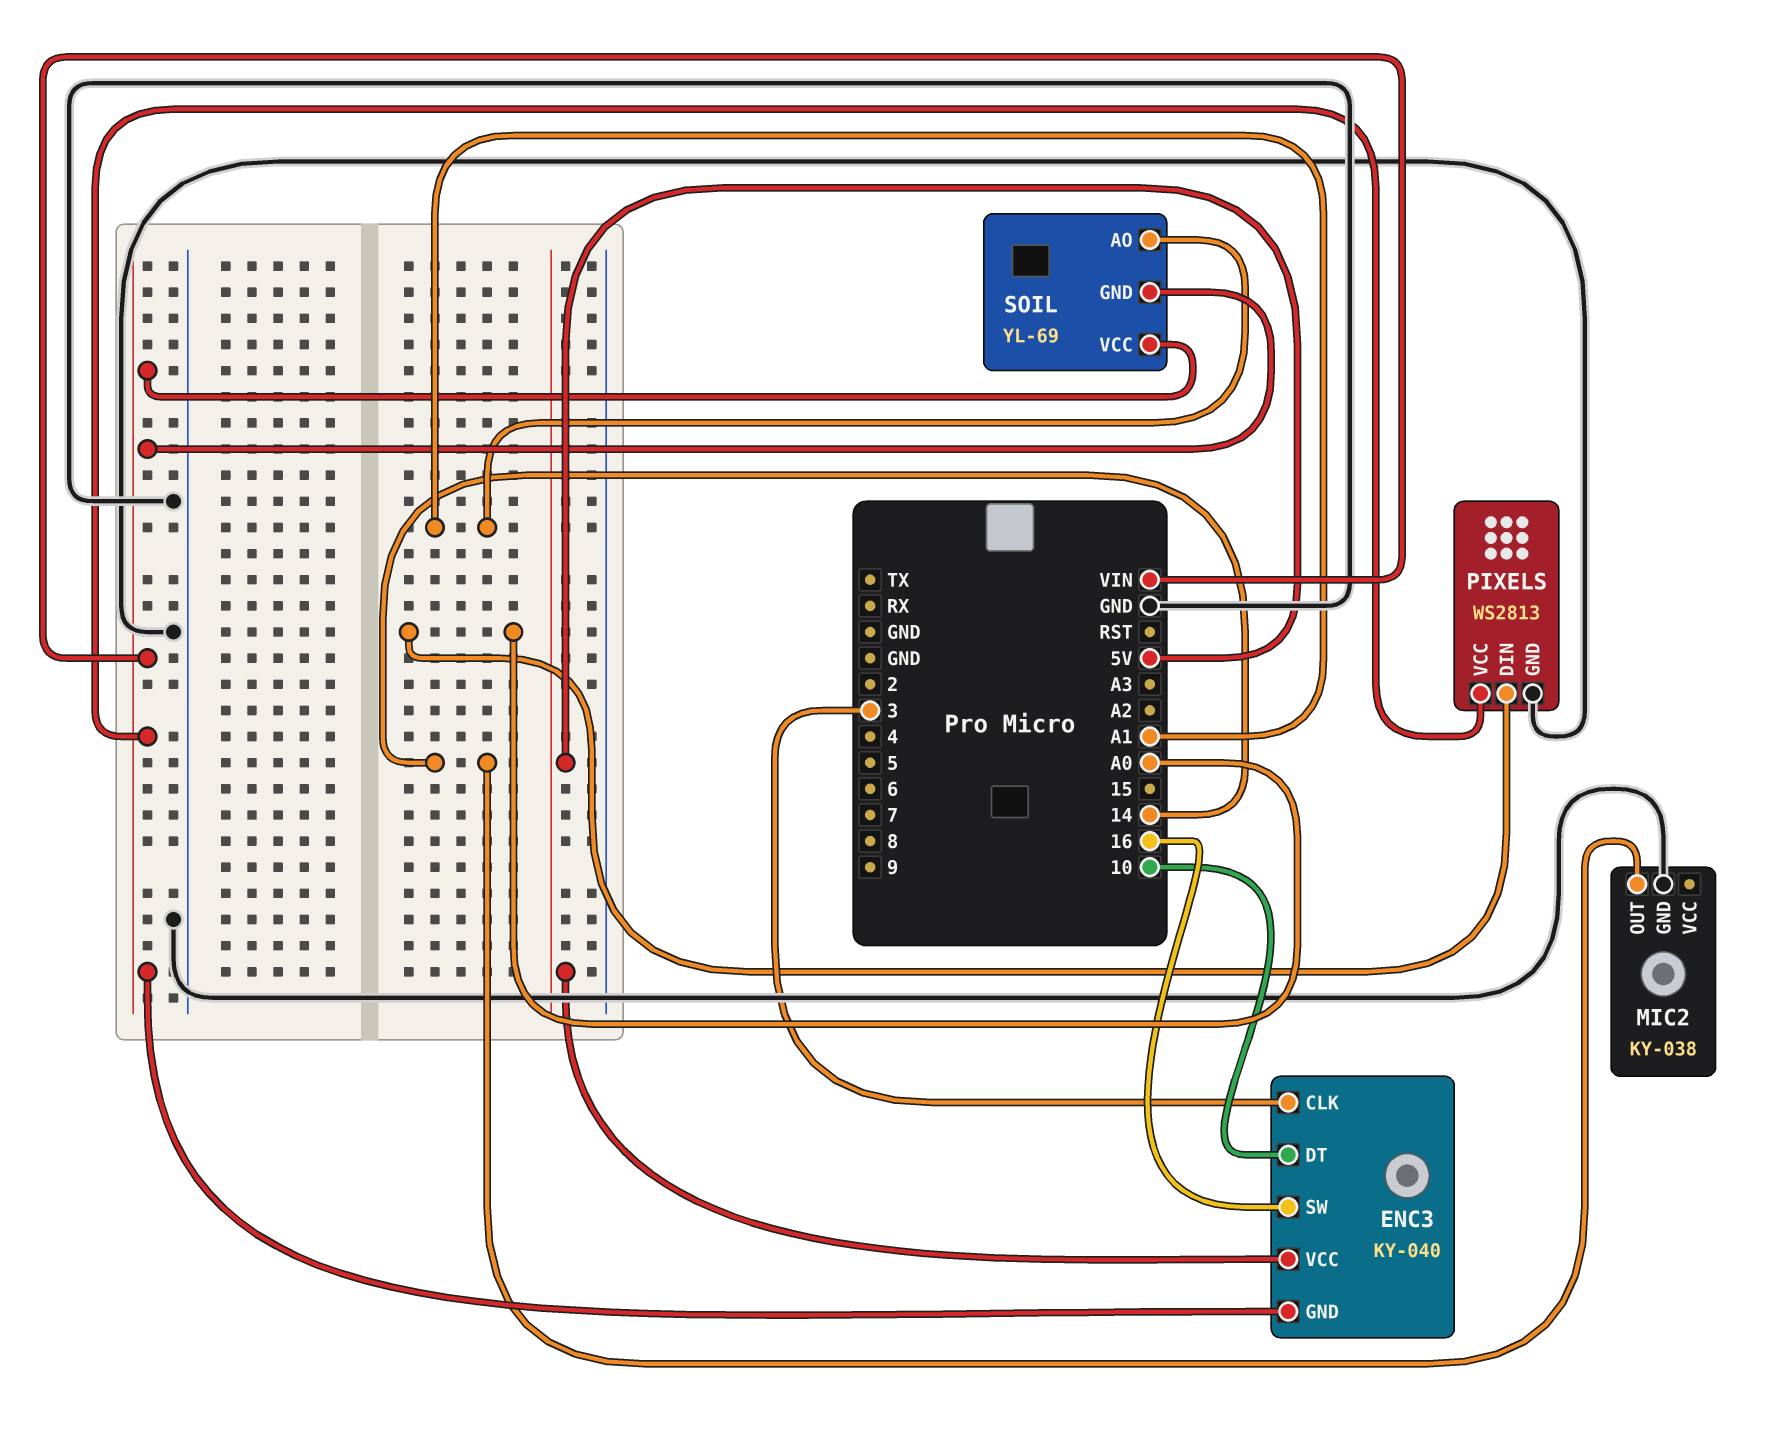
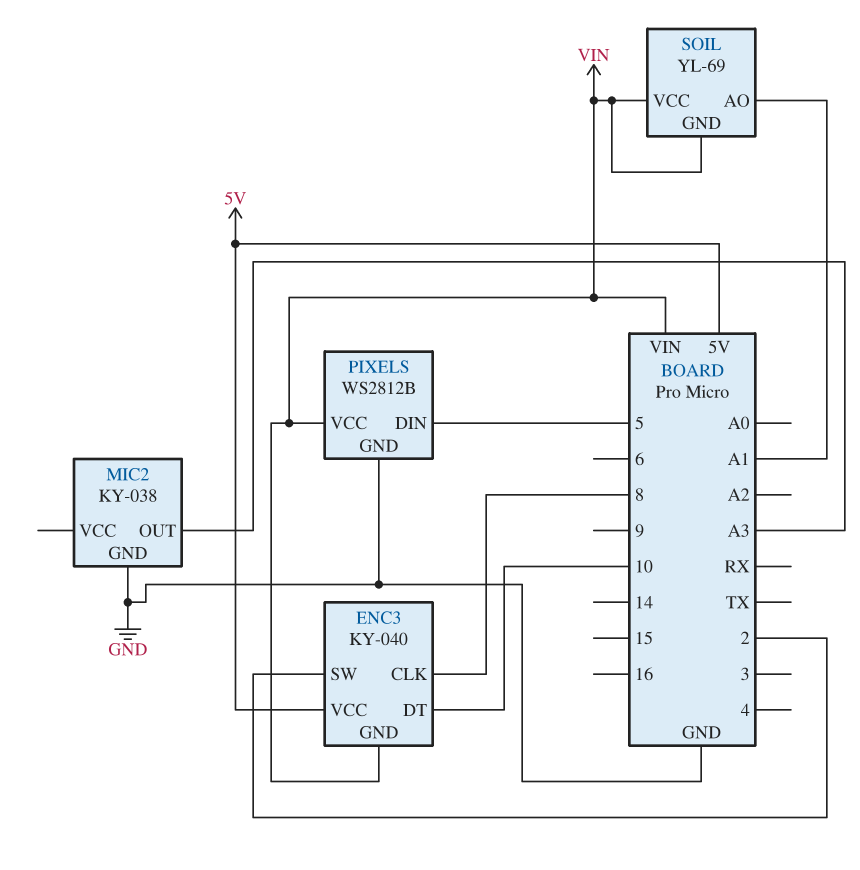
ENC3 pin CLK: 3 -> 8
ENC3 pin SW: 16 -> 2
MIC2 pin OUT: 14 -> A3
PIXELS: WS2813 -> WS2812B
PIXELS pin DIN: A0 -> 5

